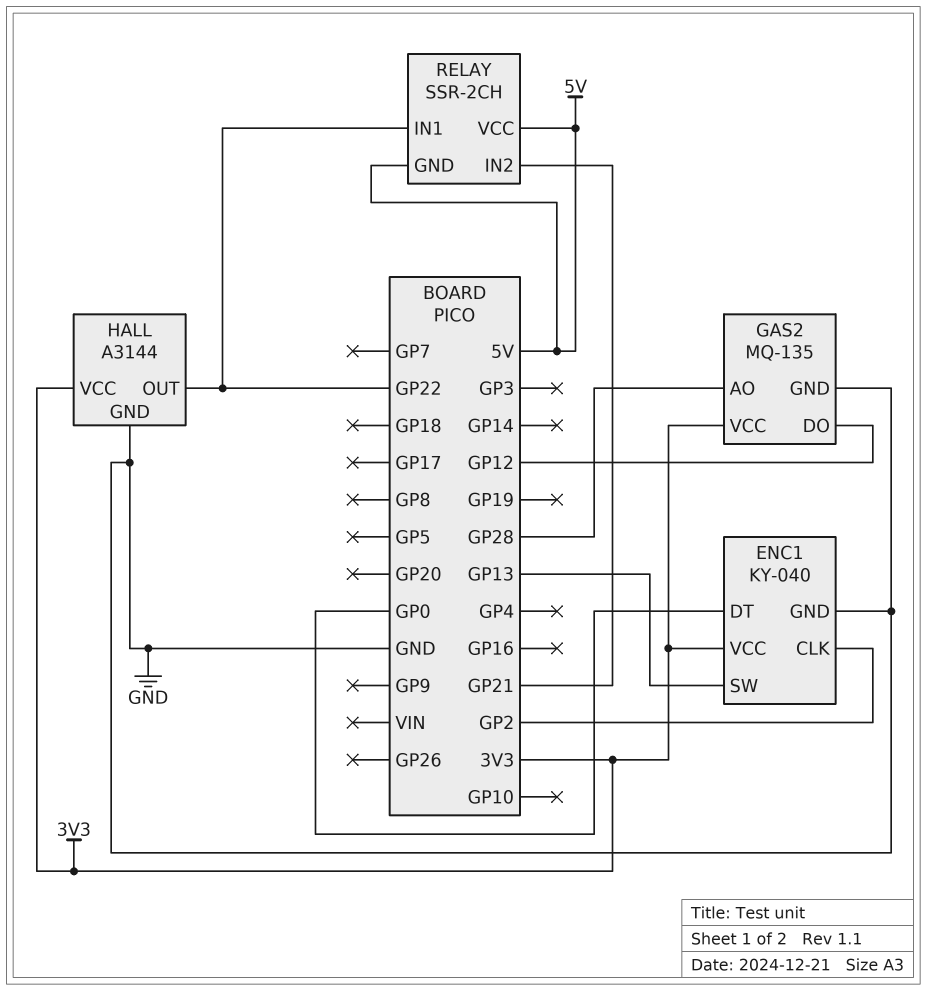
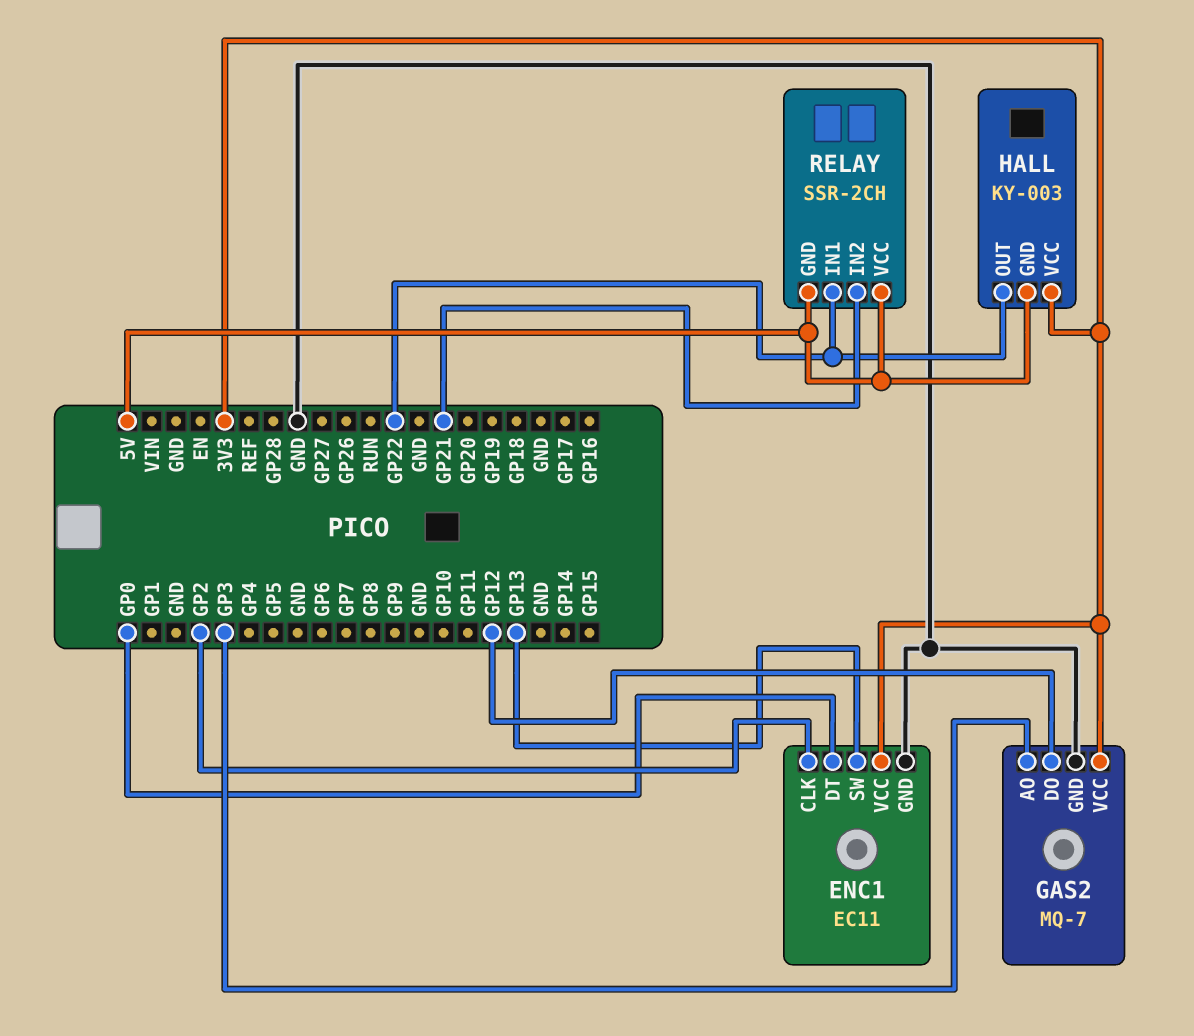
ENC1: KY-040 -> EC11
GAS2: MQ-135 -> MQ-7
GAS2 pin AO: GP28 -> GP3
HALL: A3144 -> KY-003
HALL pin GND: GND -> 5V

